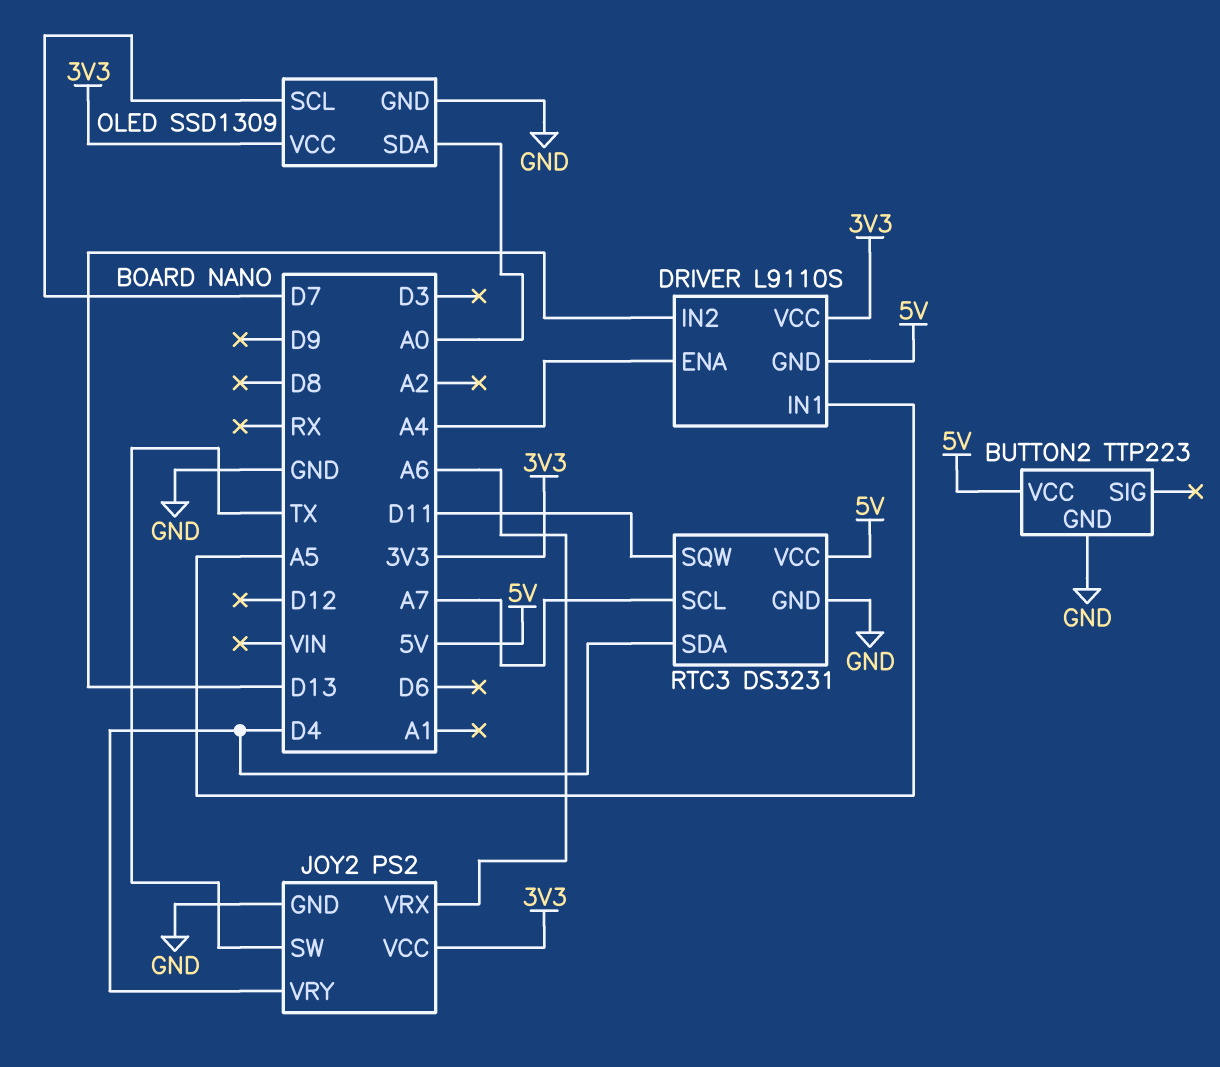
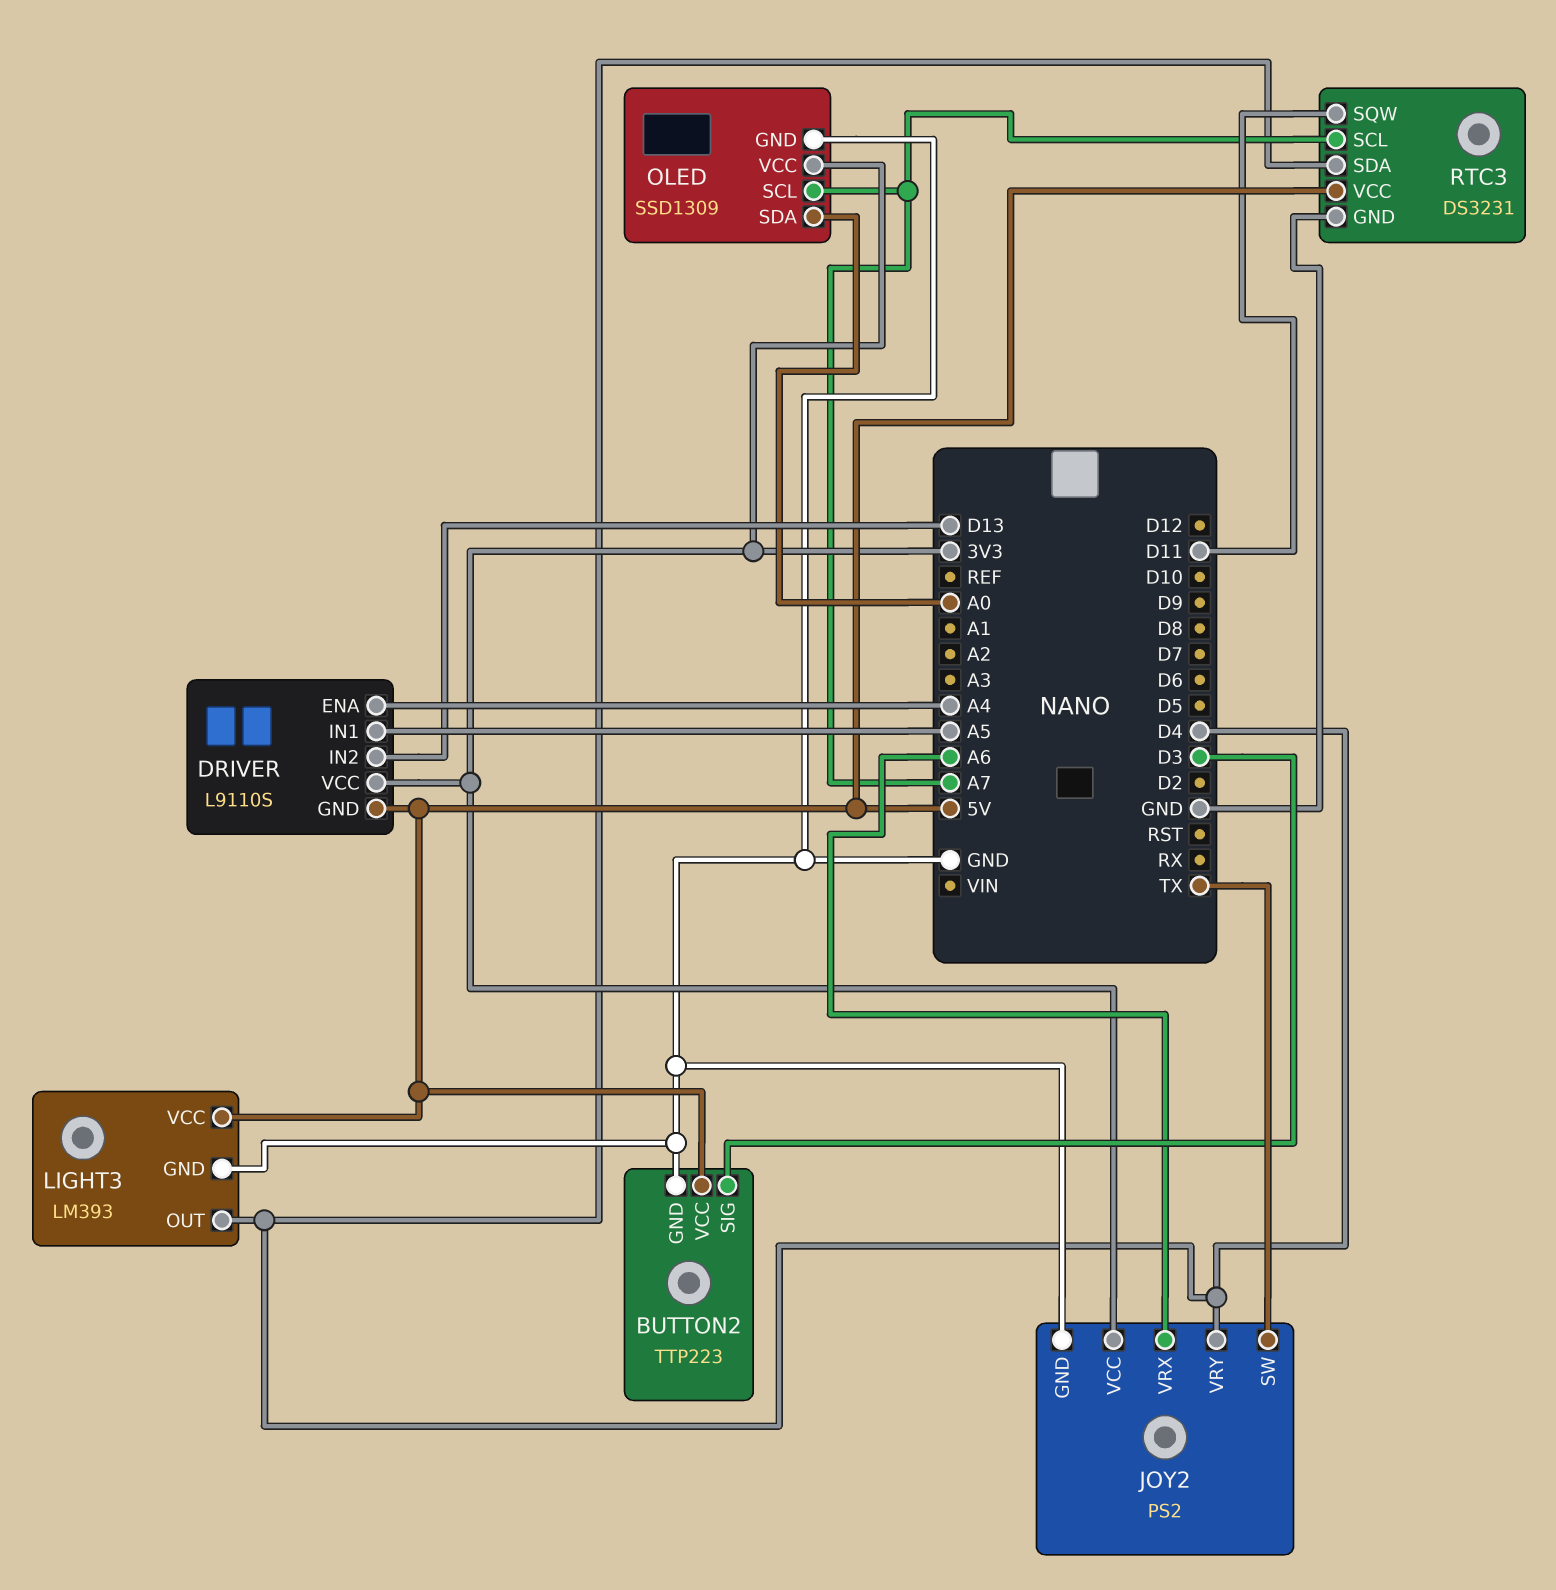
BUTTON2 pin SIG: none -> D3
LIGHT3: none -> LM393
LIGHT3 pin GND: none -> GND
LIGHT3 pin OUT: none -> D4
LIGHT3 pin VCC: none -> 5V
OLED pin SCL: D7 -> A7

